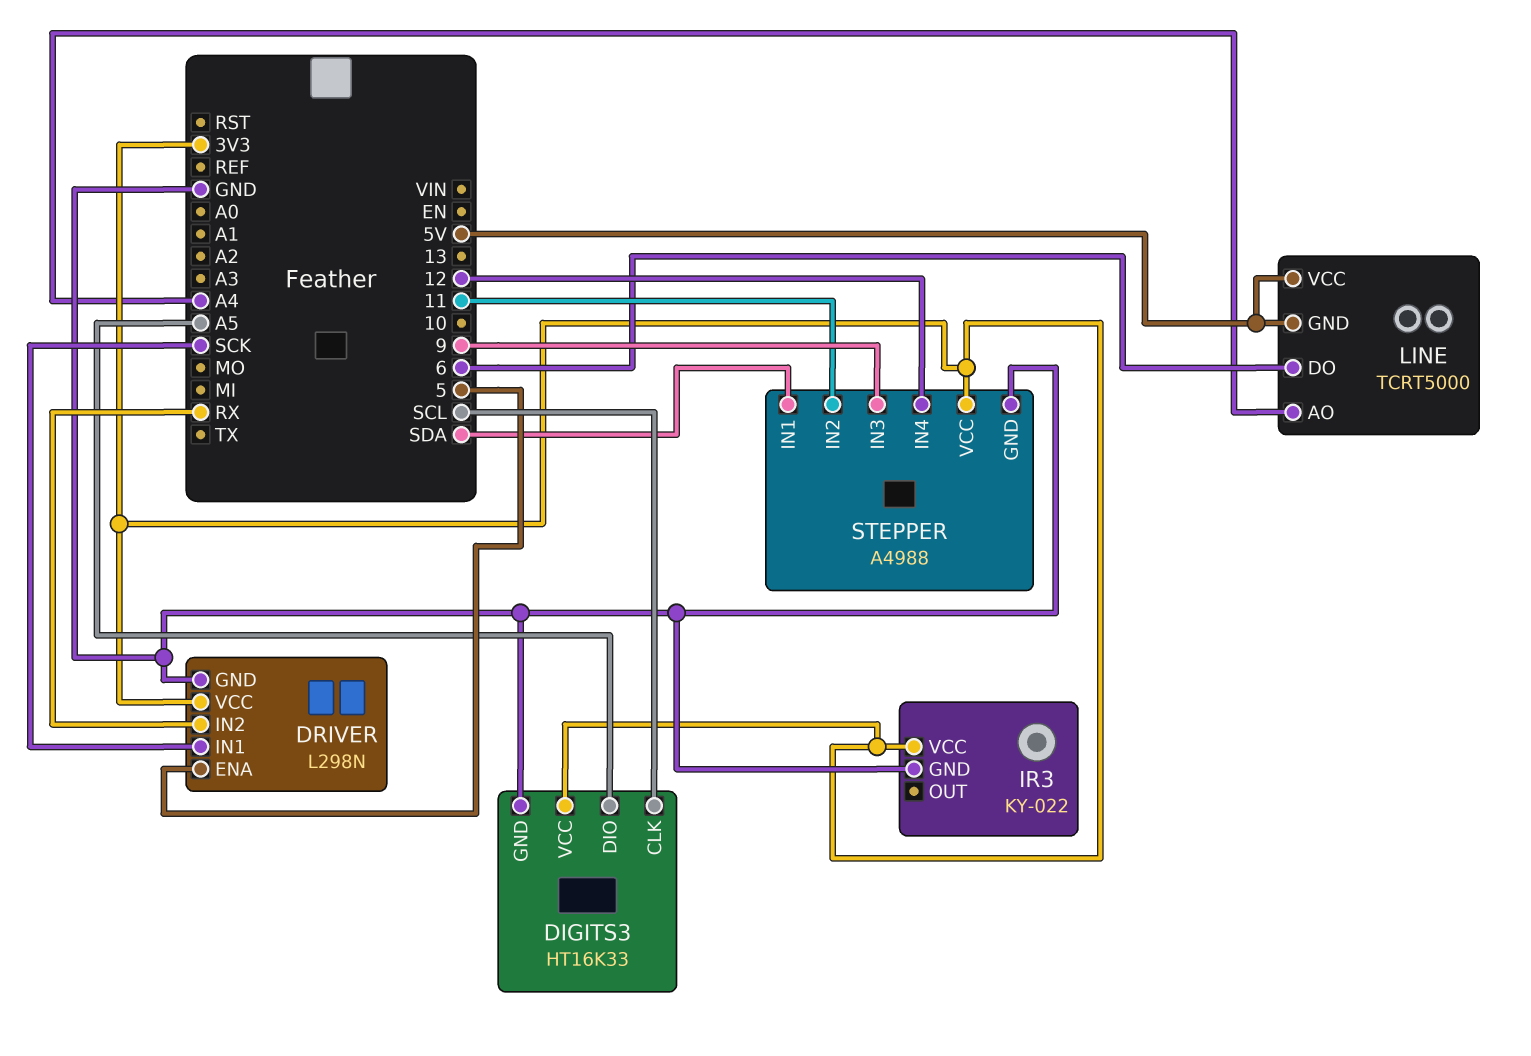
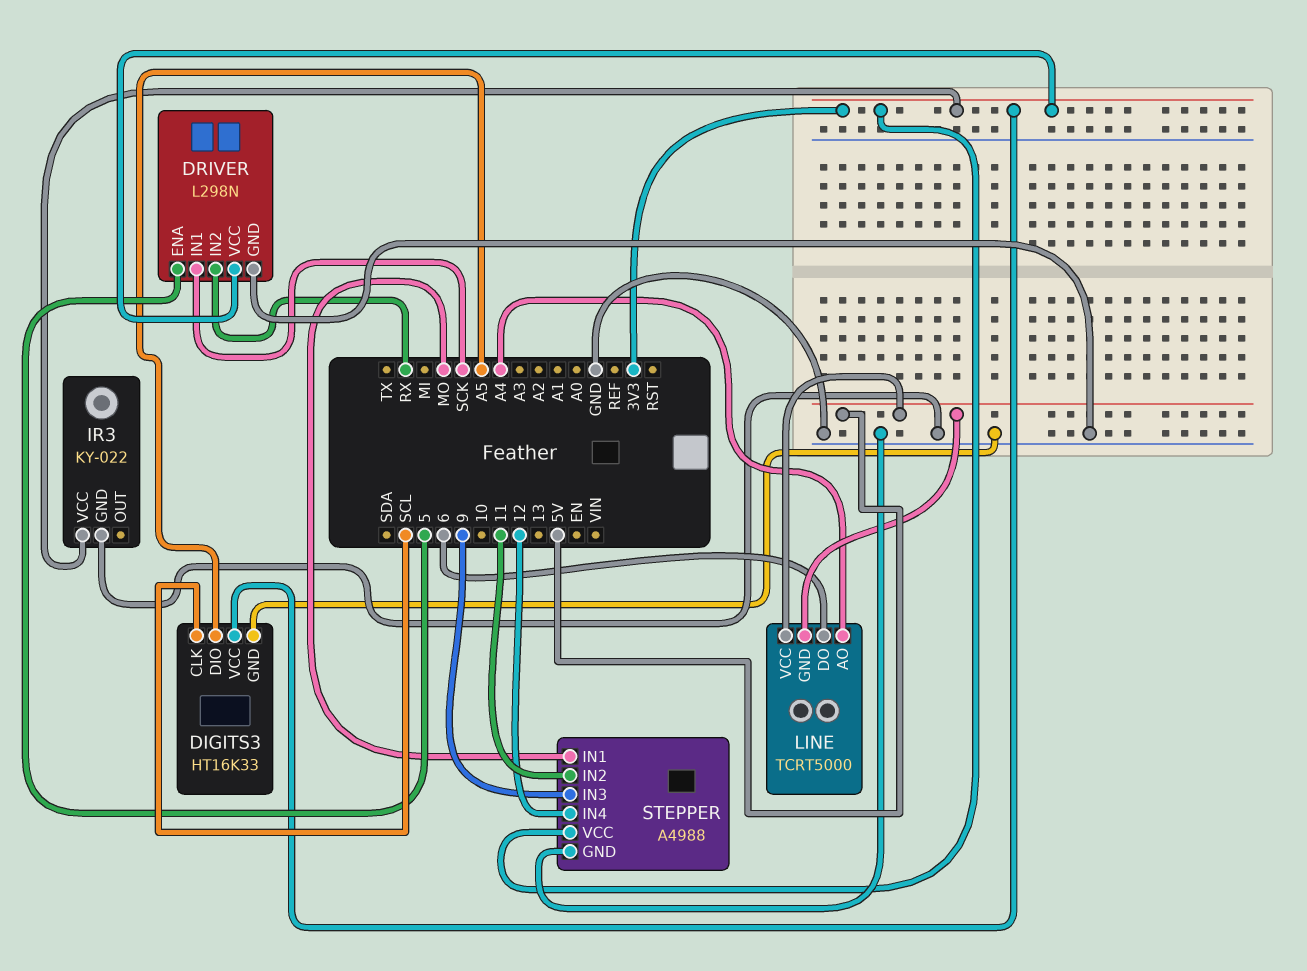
STEPPER pin IN1: SDA -> MO

